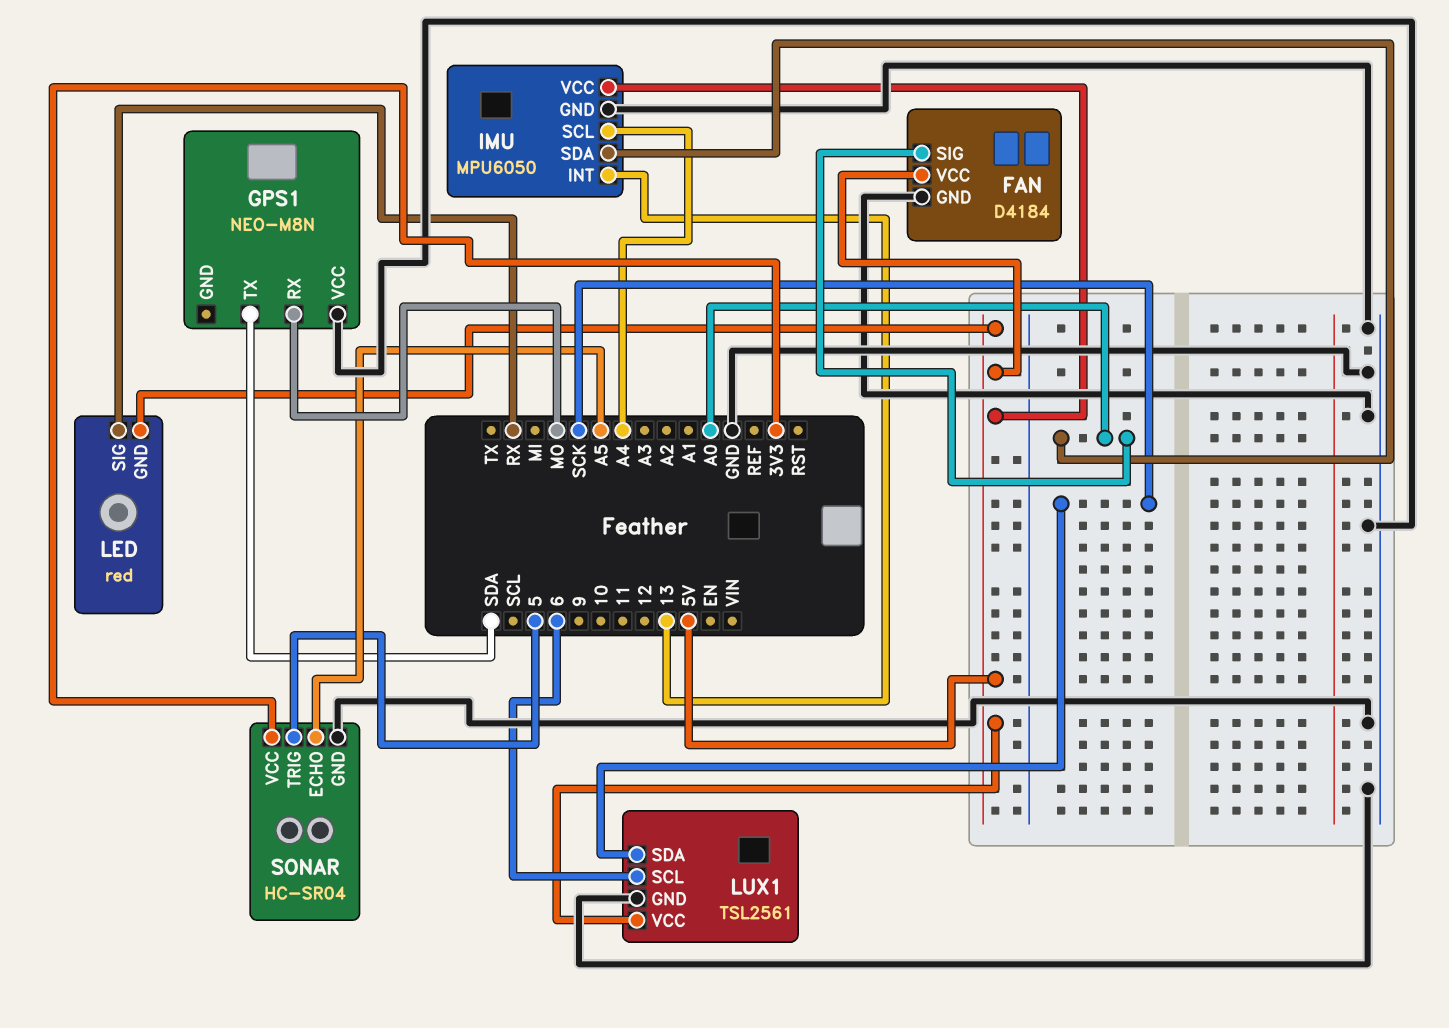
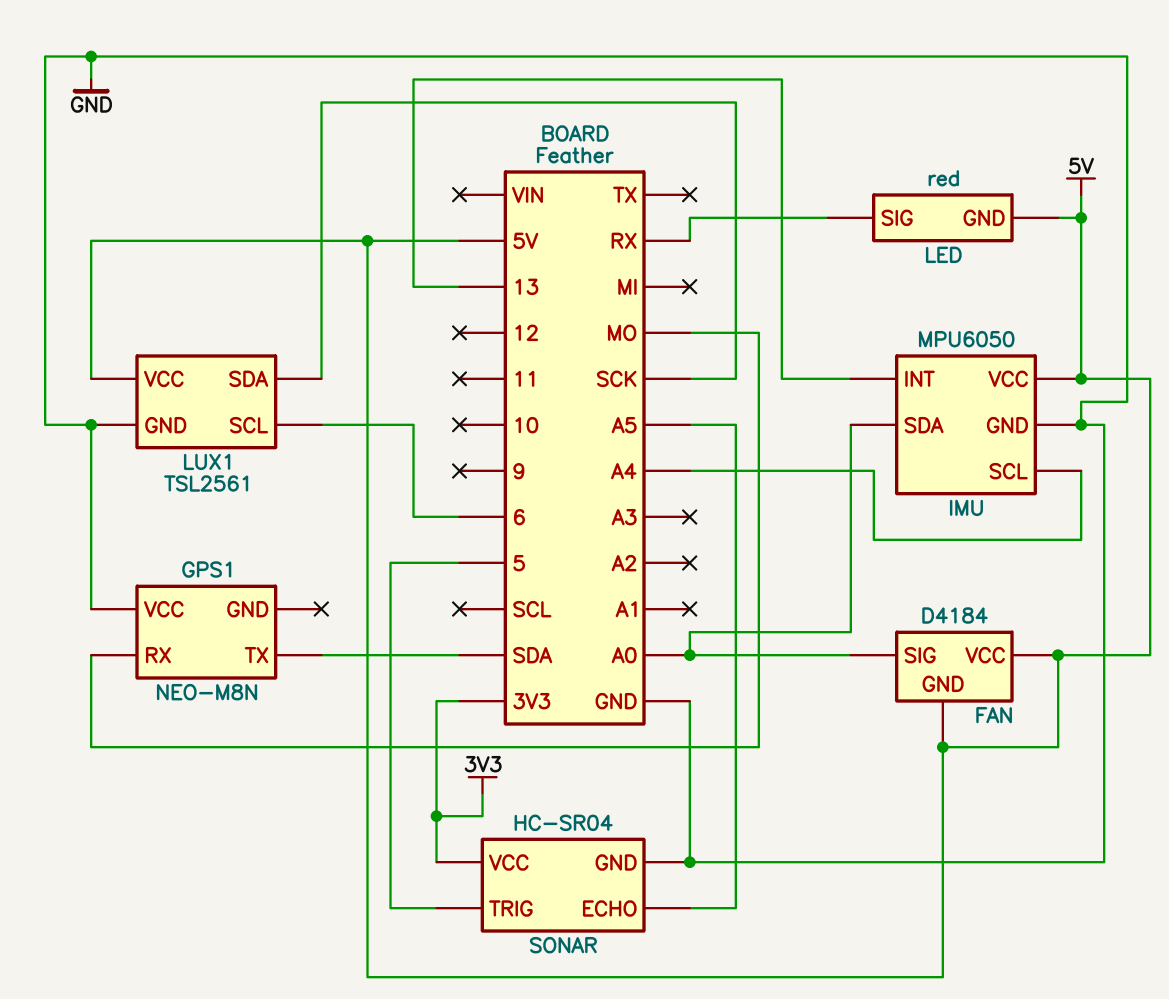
FAN pin GND: GND -> 5V

